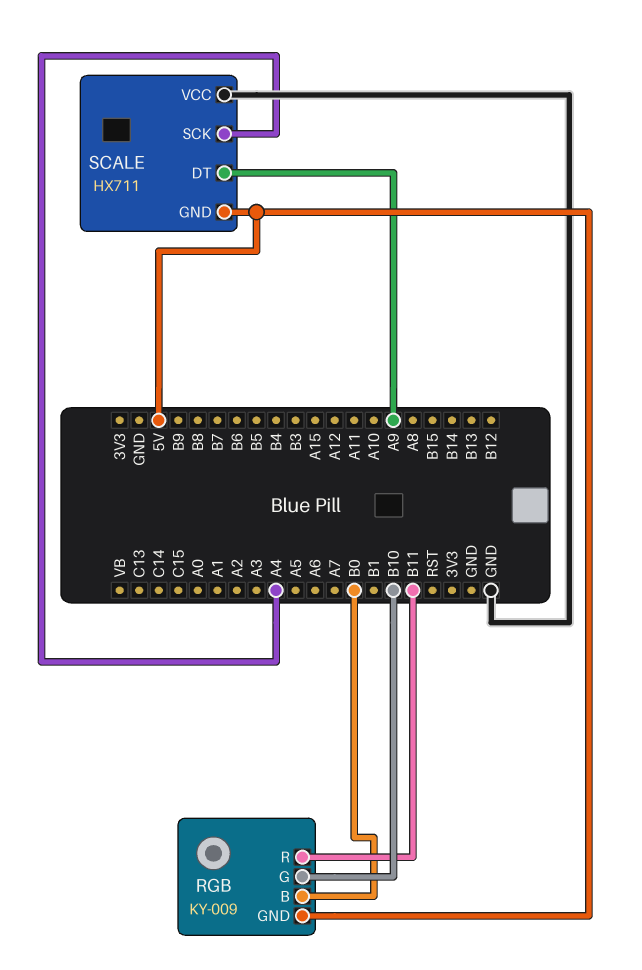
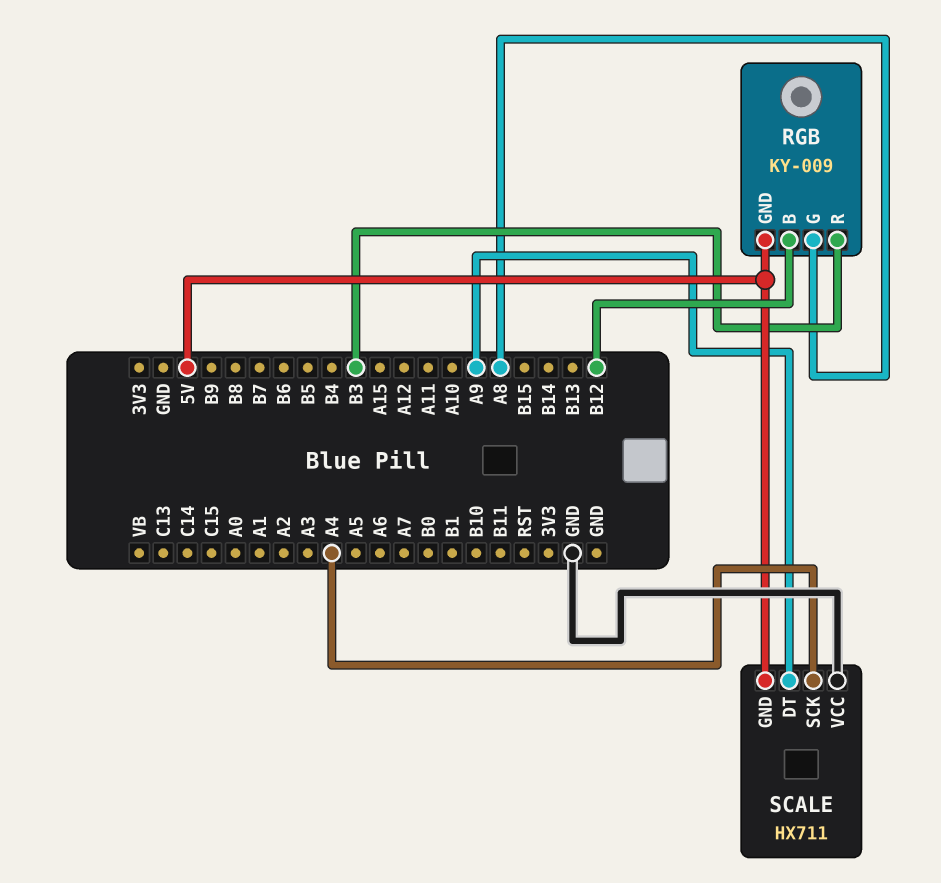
RGB pin B: B0 -> B12
RGB pin G: B10 -> A8
RGB pin R: B11 -> B3

